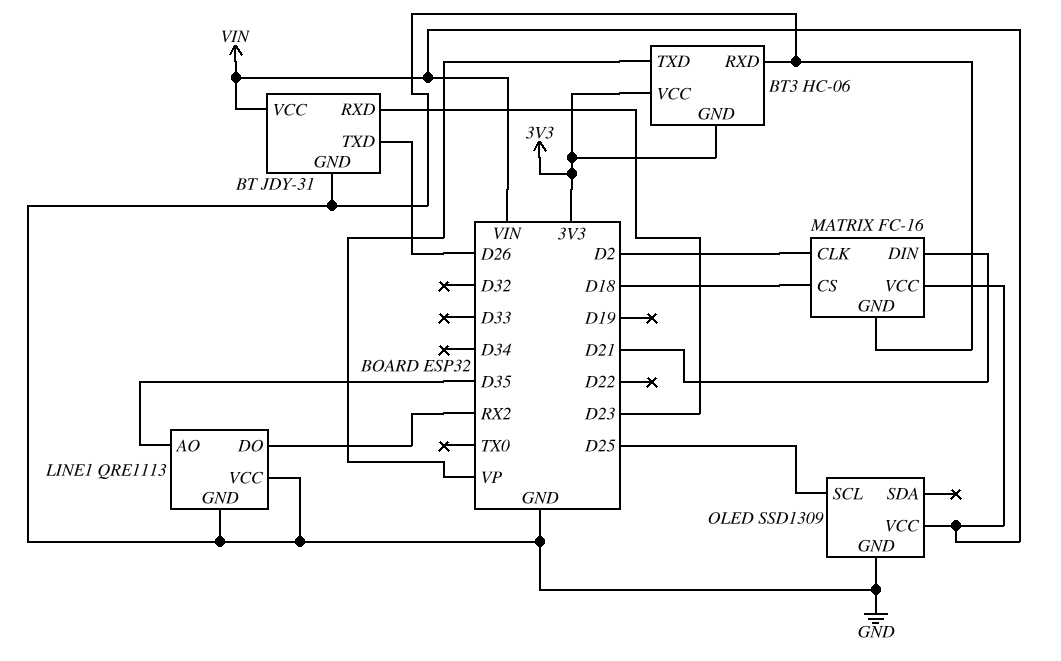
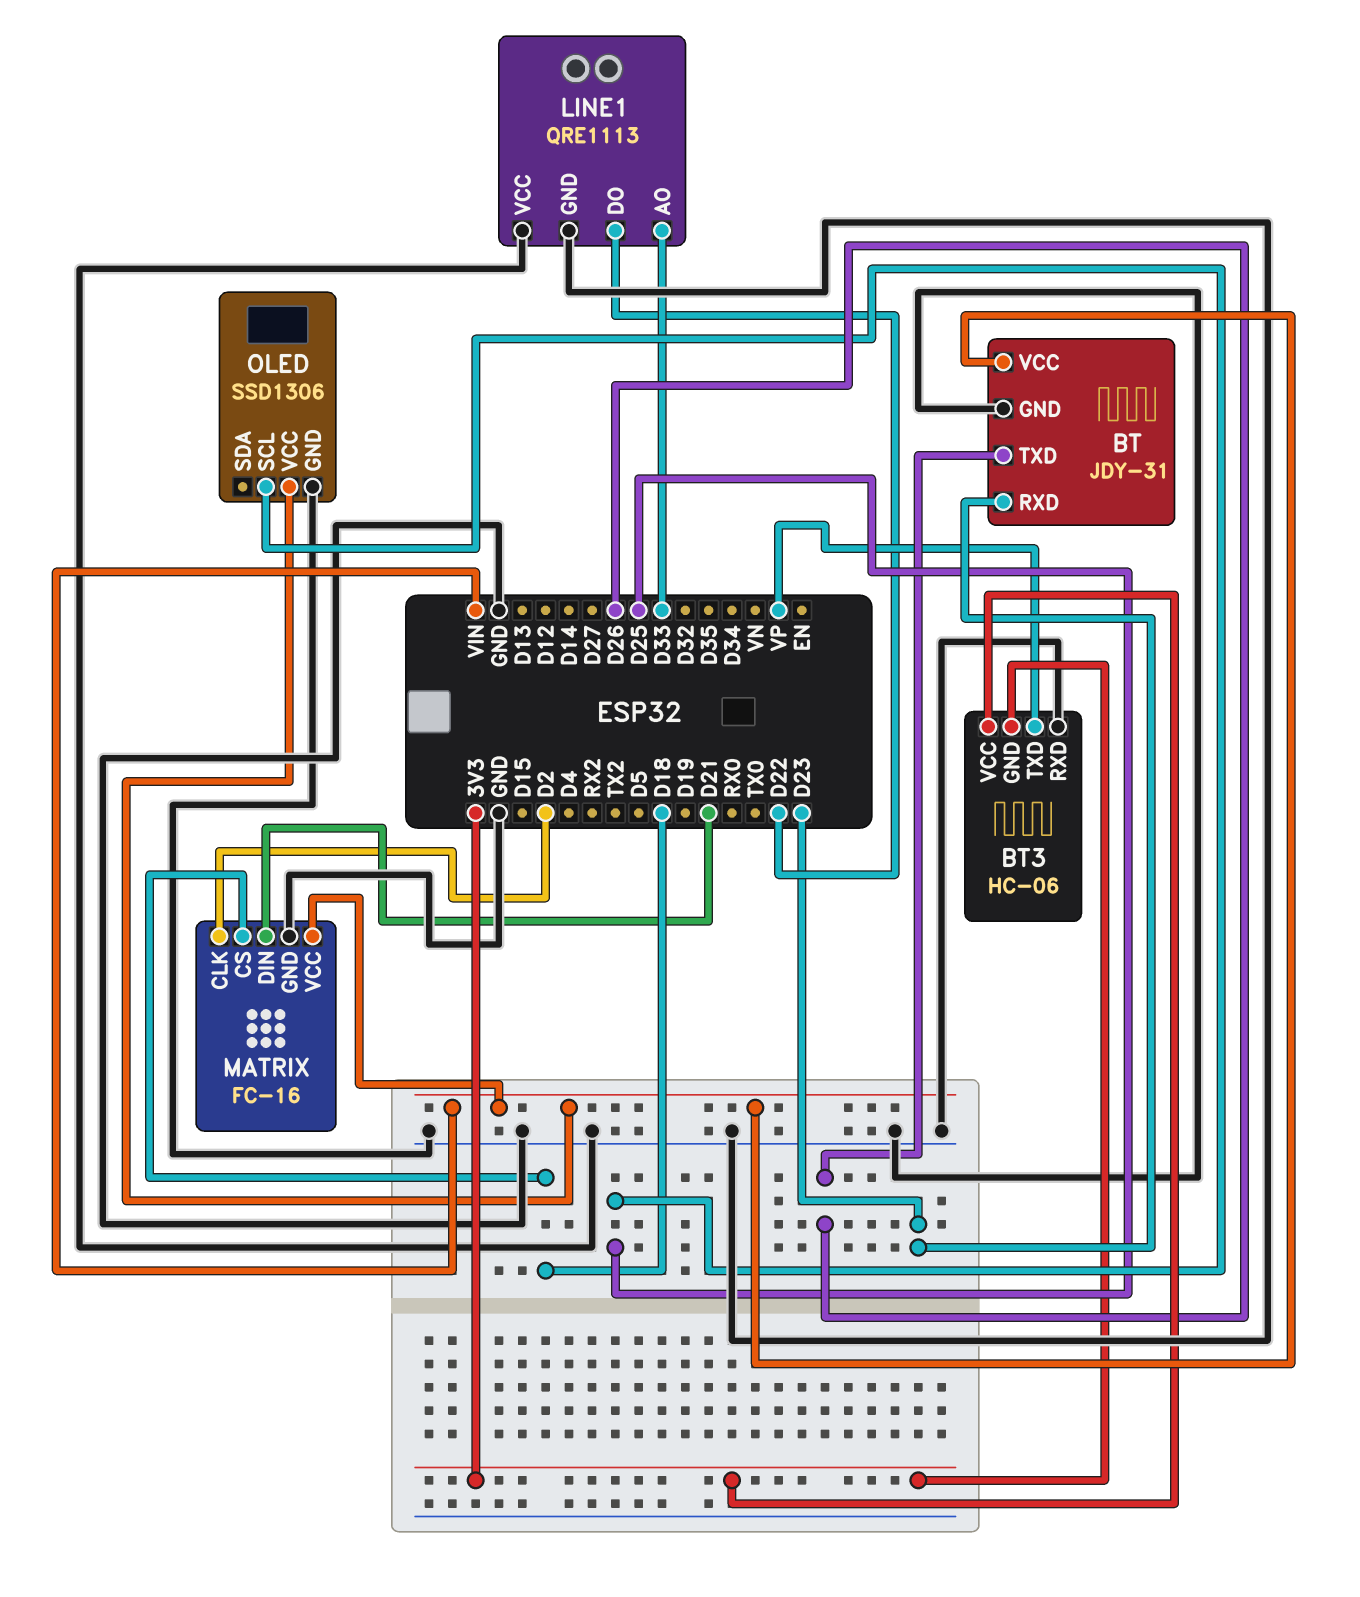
LINE1 pin AO: D35 -> D33
LINE1 pin DO: RX2 -> D22
OLED: SSD1309 -> SSD1306

